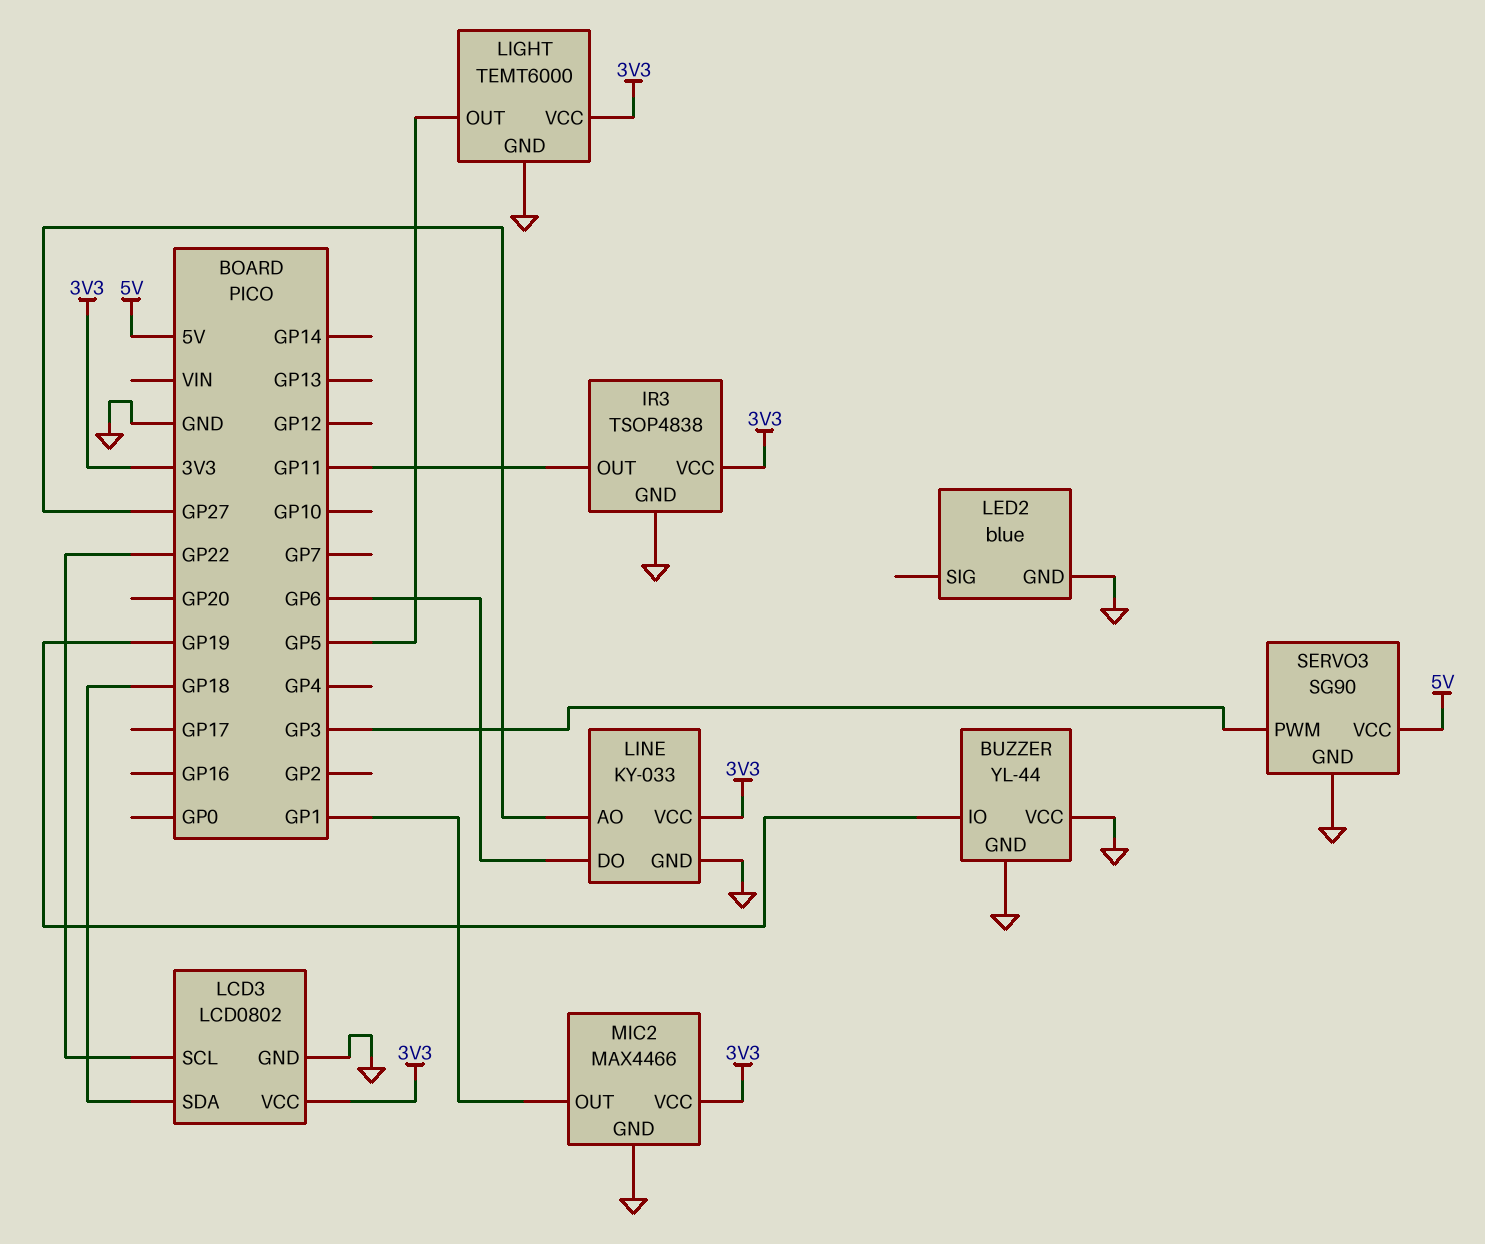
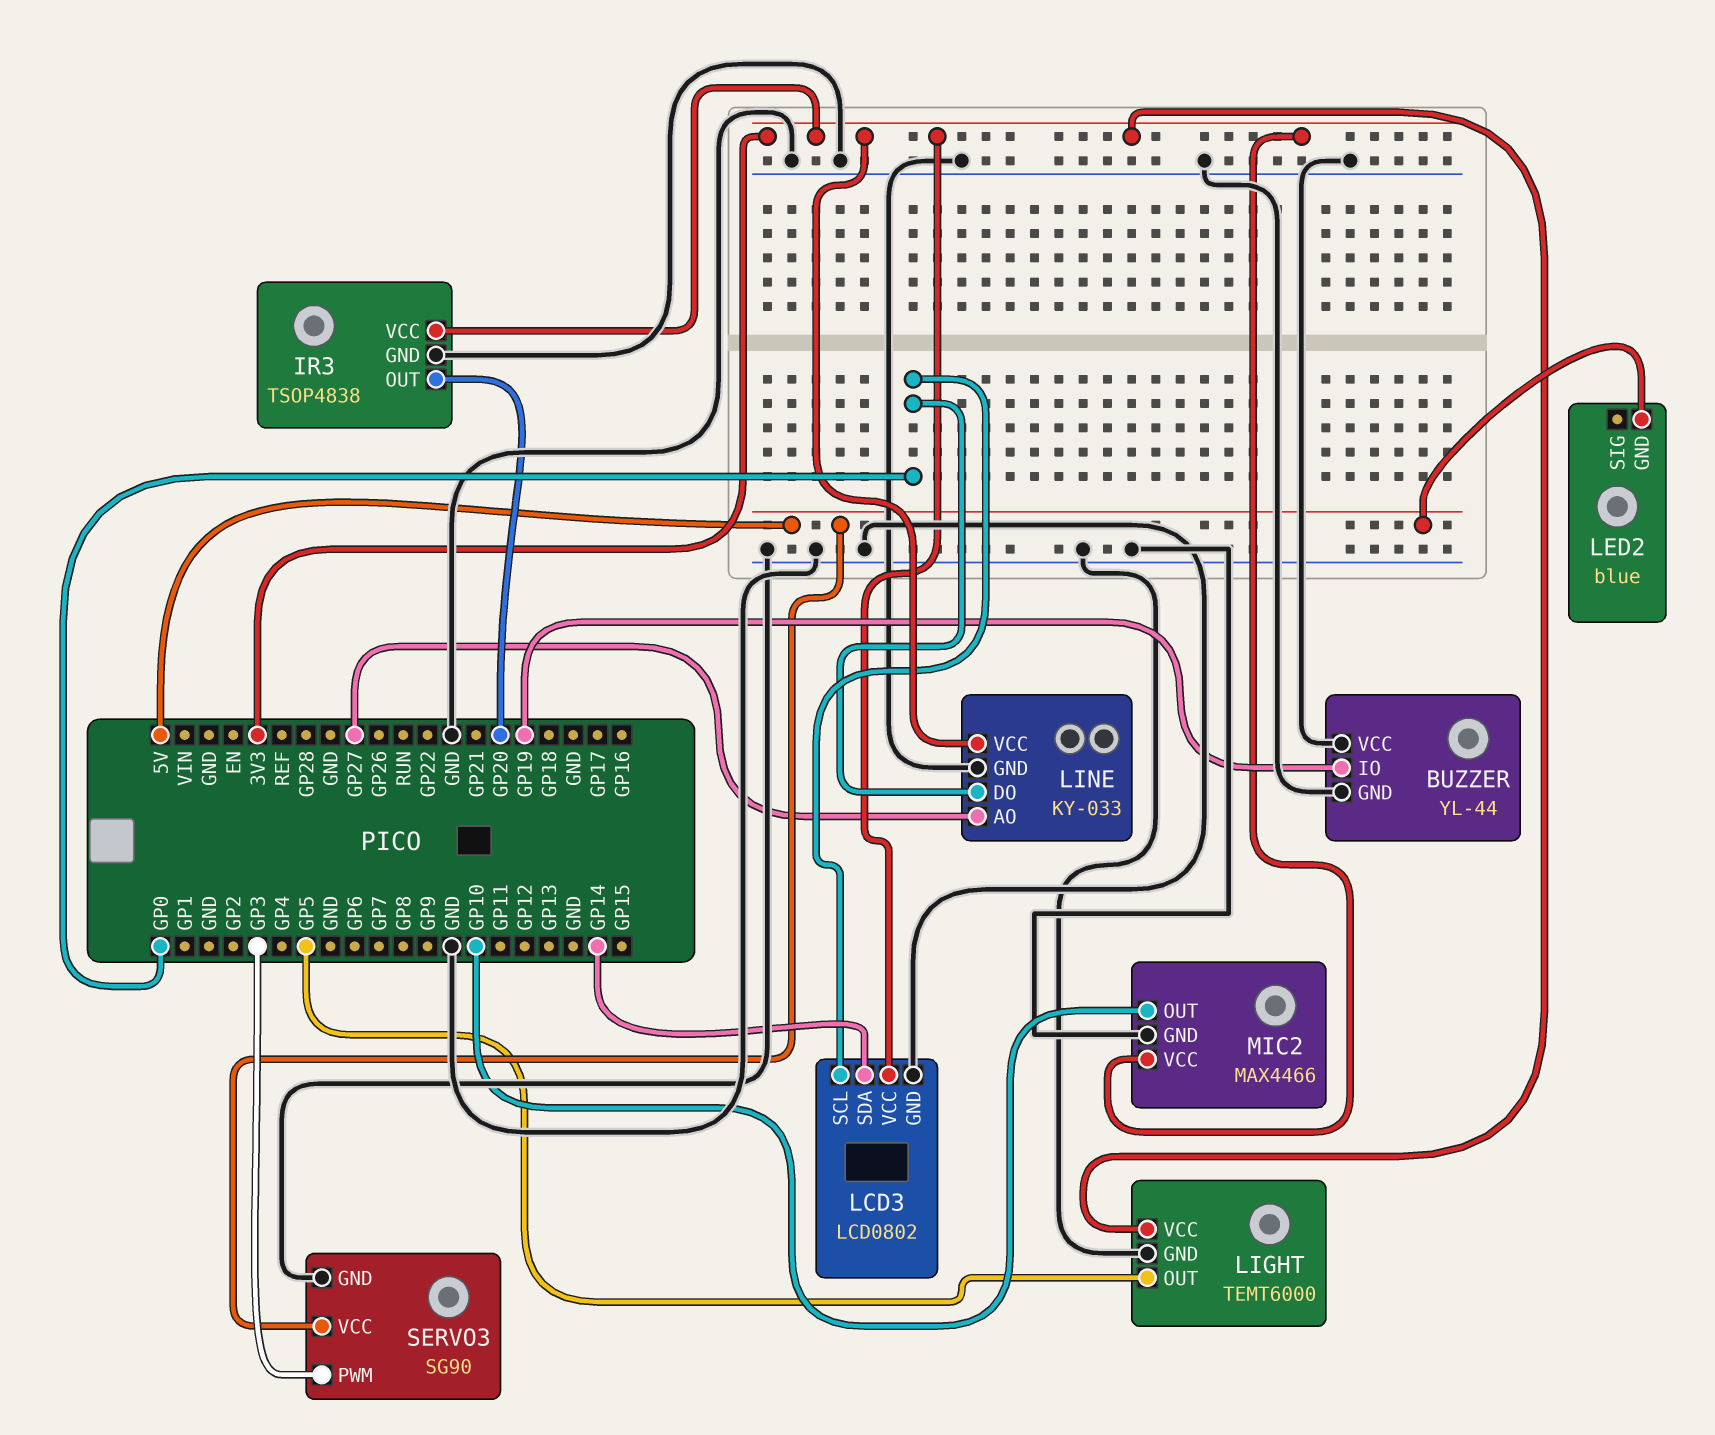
IR3 pin OUT: GP11 -> GP20
LCD3 pin SCL: GP22 -> GP0
LCD3 pin SDA: GP18 -> GP14
LED2 pin GND: GND -> 5V
LINE pin DO: GP6 -> GP0
MIC2 pin OUT: GP1 -> GP10

